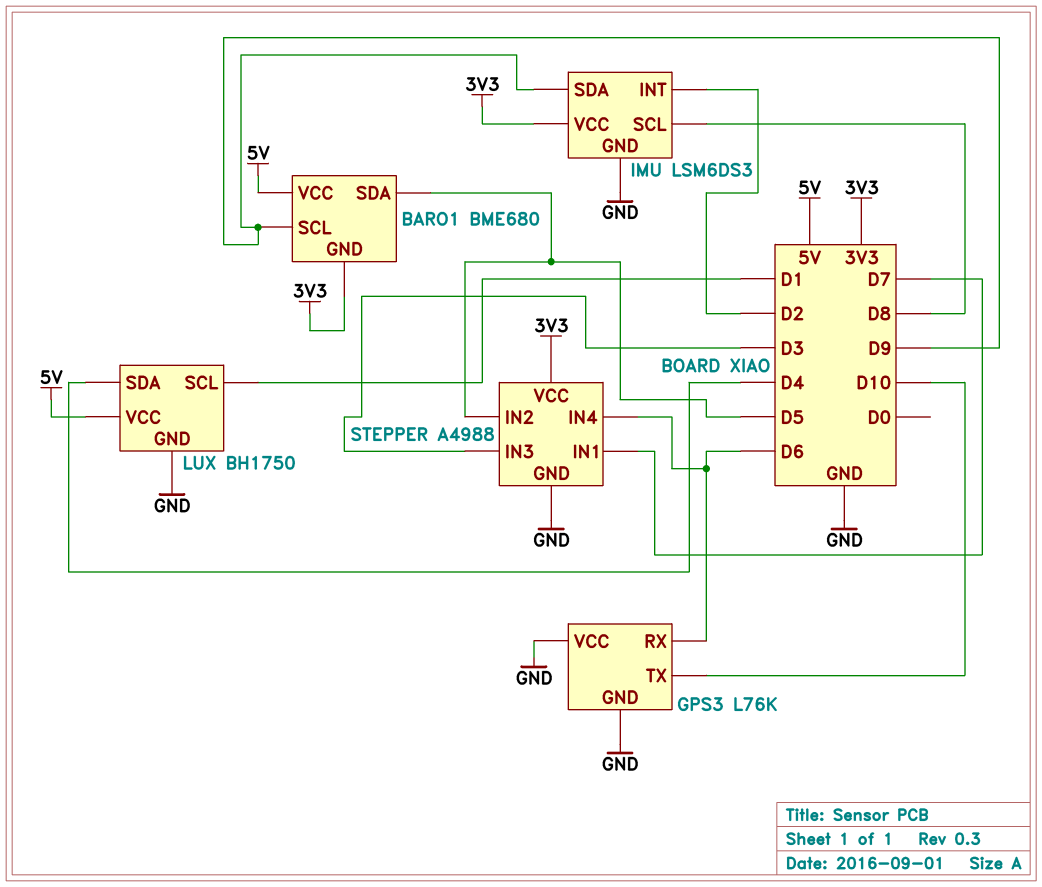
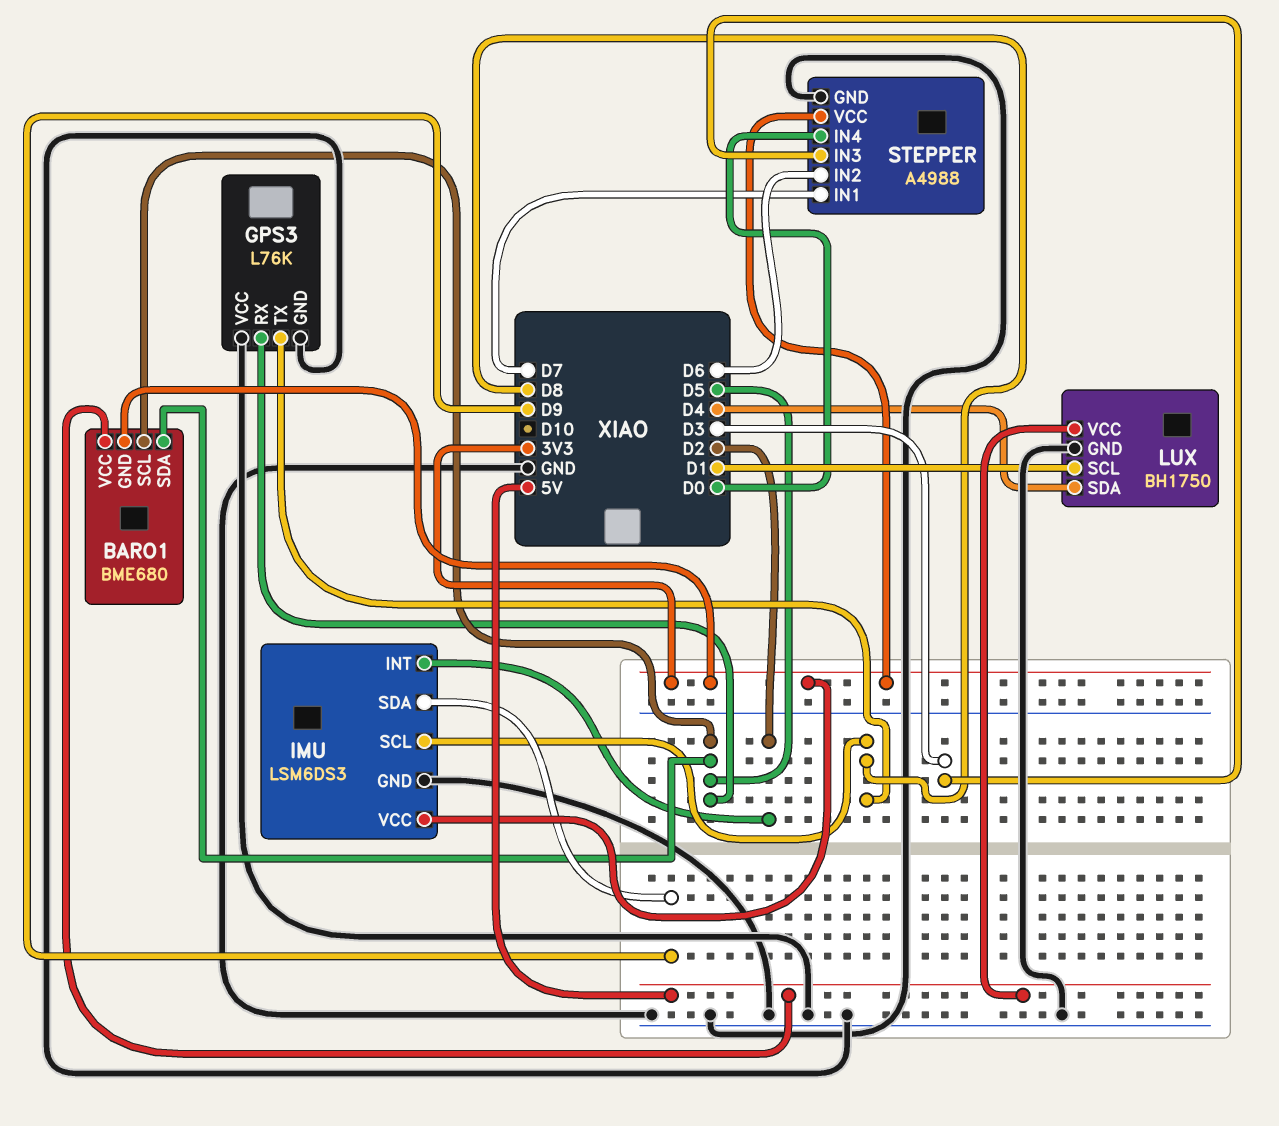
BARO1 pin SCL: D9 -> D5
GPS3 pin RX: D6 -> D5
GPS3 pin TX: D10 -> D8
STEPPER pin IN2: D5 -> D6
STEPPER pin IN4: D6 -> D0

